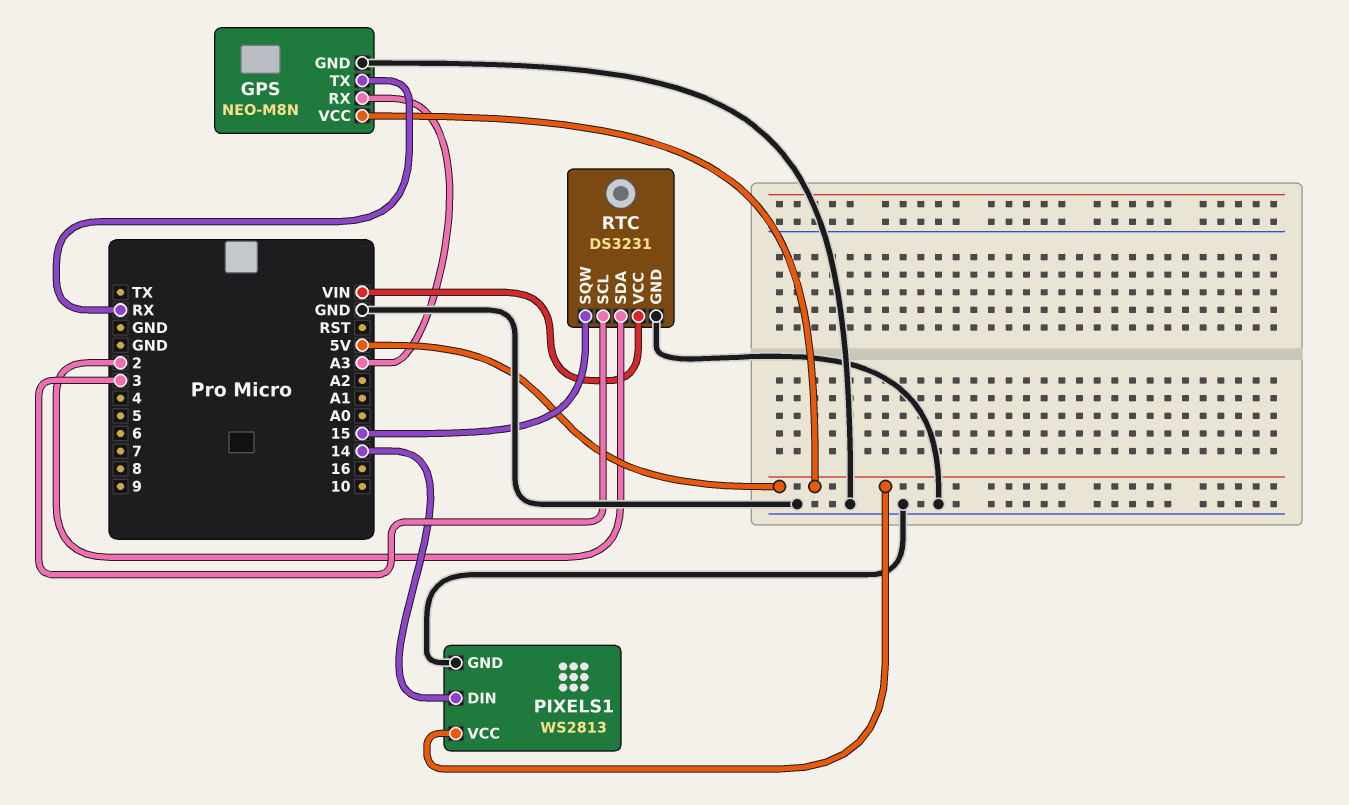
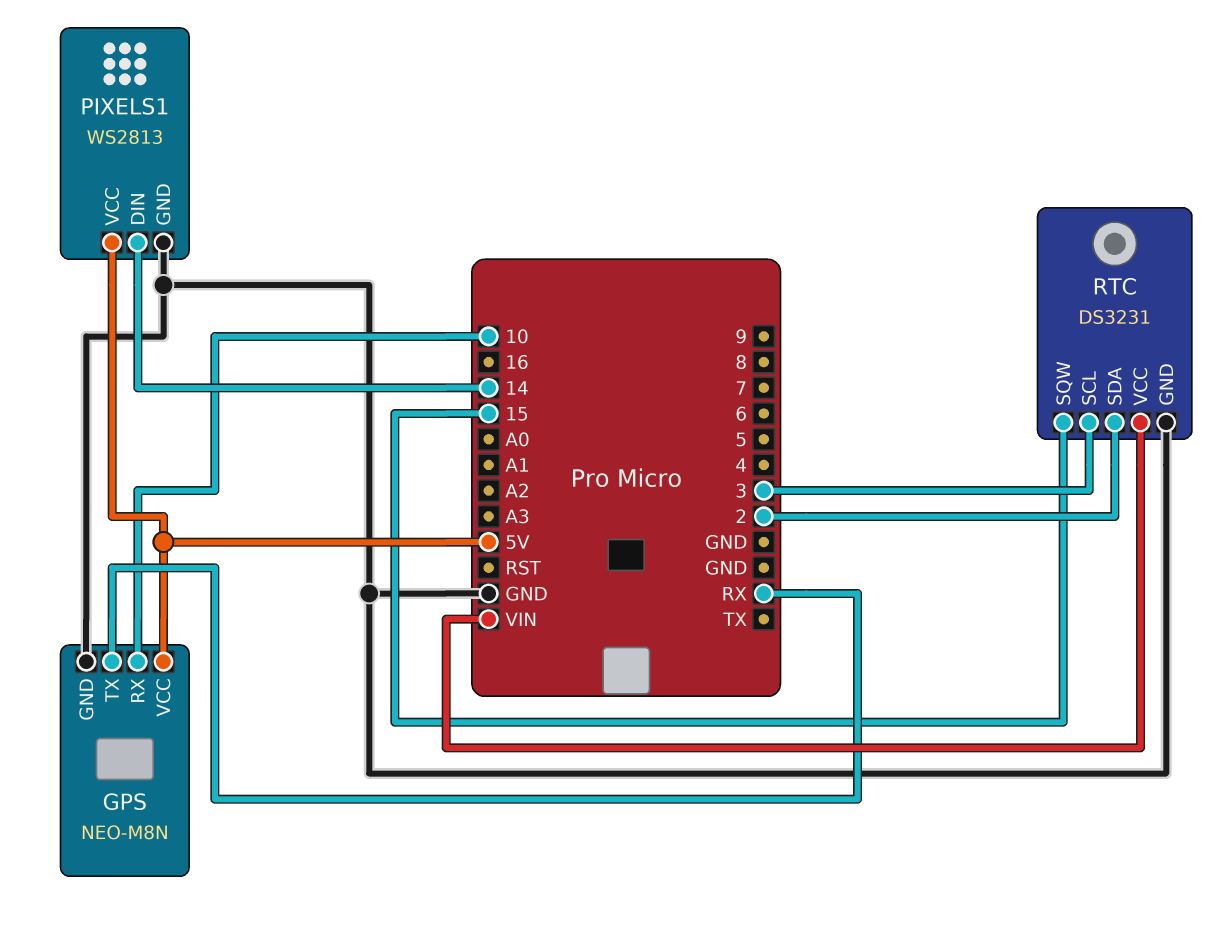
GPS pin RX: A3 -> 10

